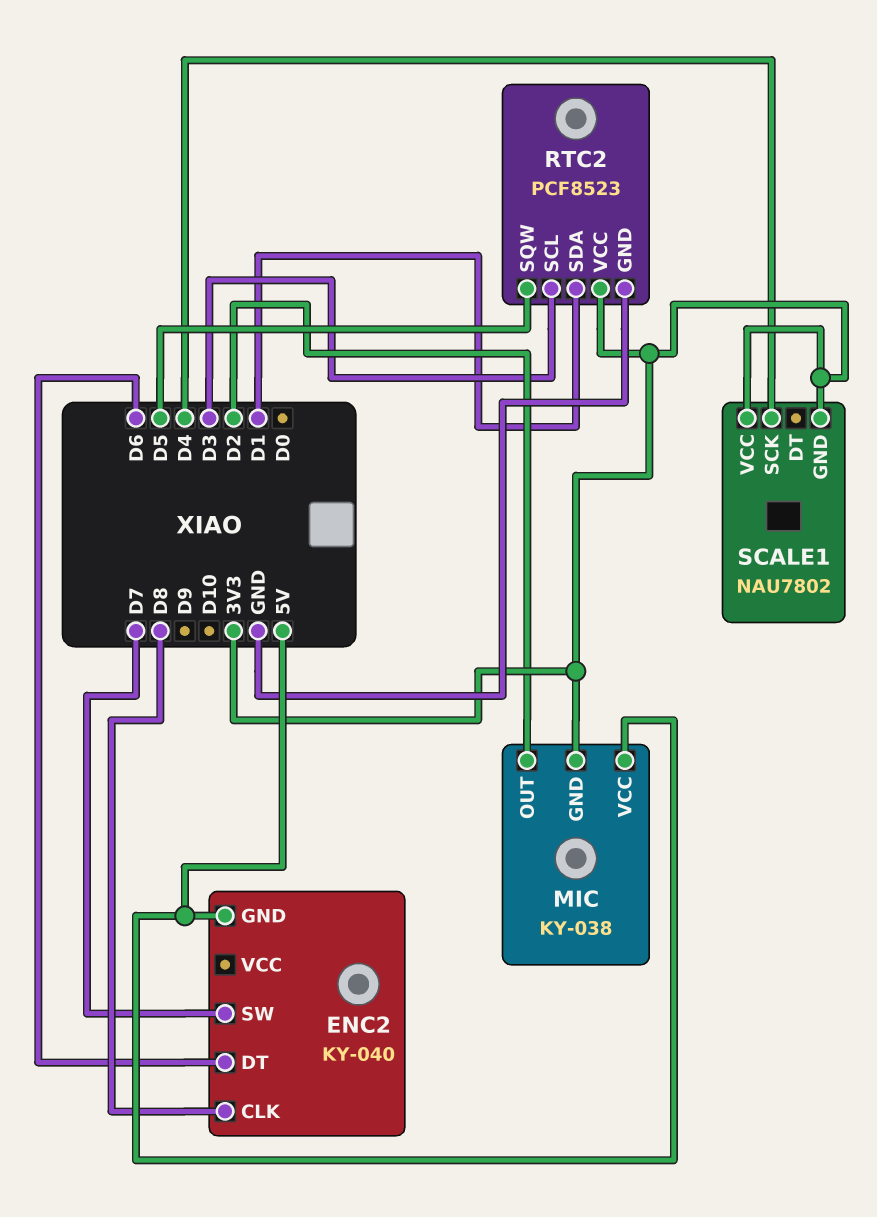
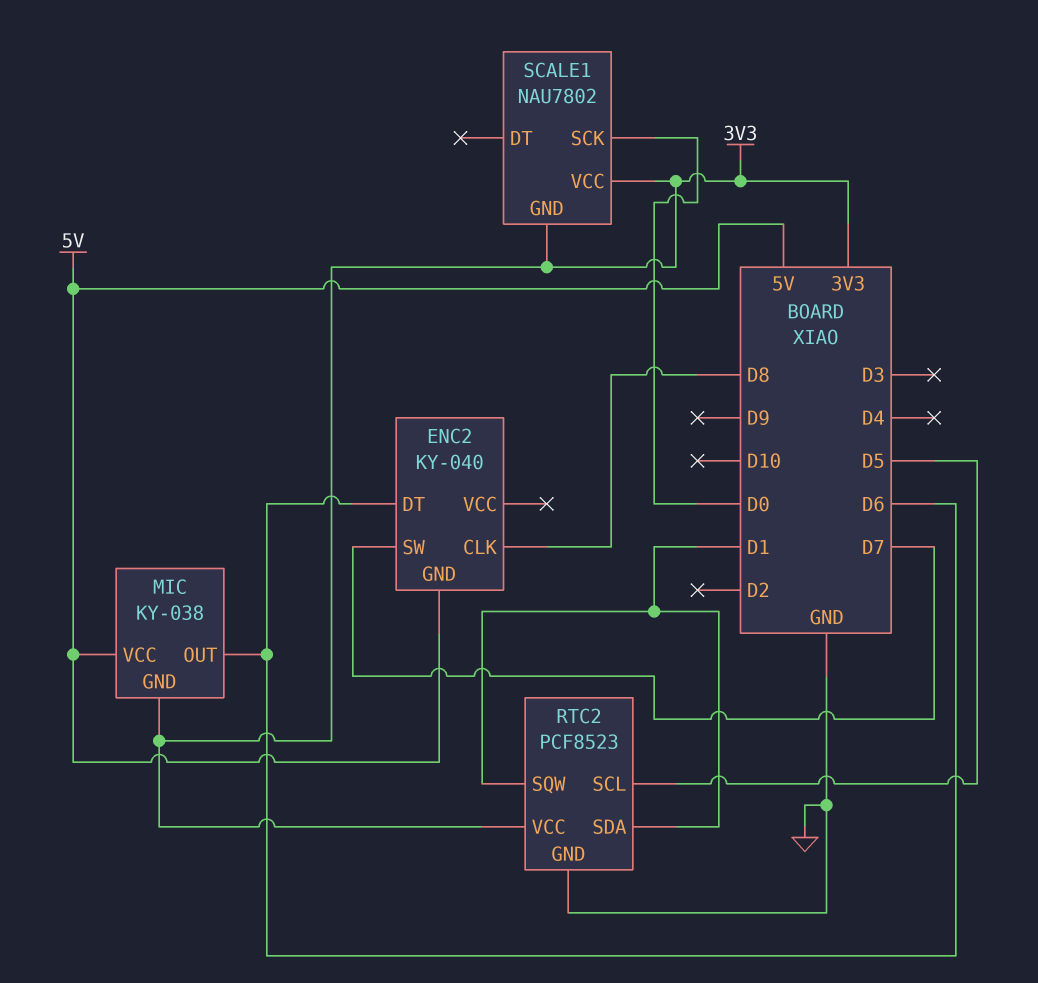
MIC pin OUT: D2 -> D6
RTC2 pin SCL: D3 -> D5
RTC2 pin SQW: D5 -> D1
SCALE1 pin SCK: D4 -> D0

